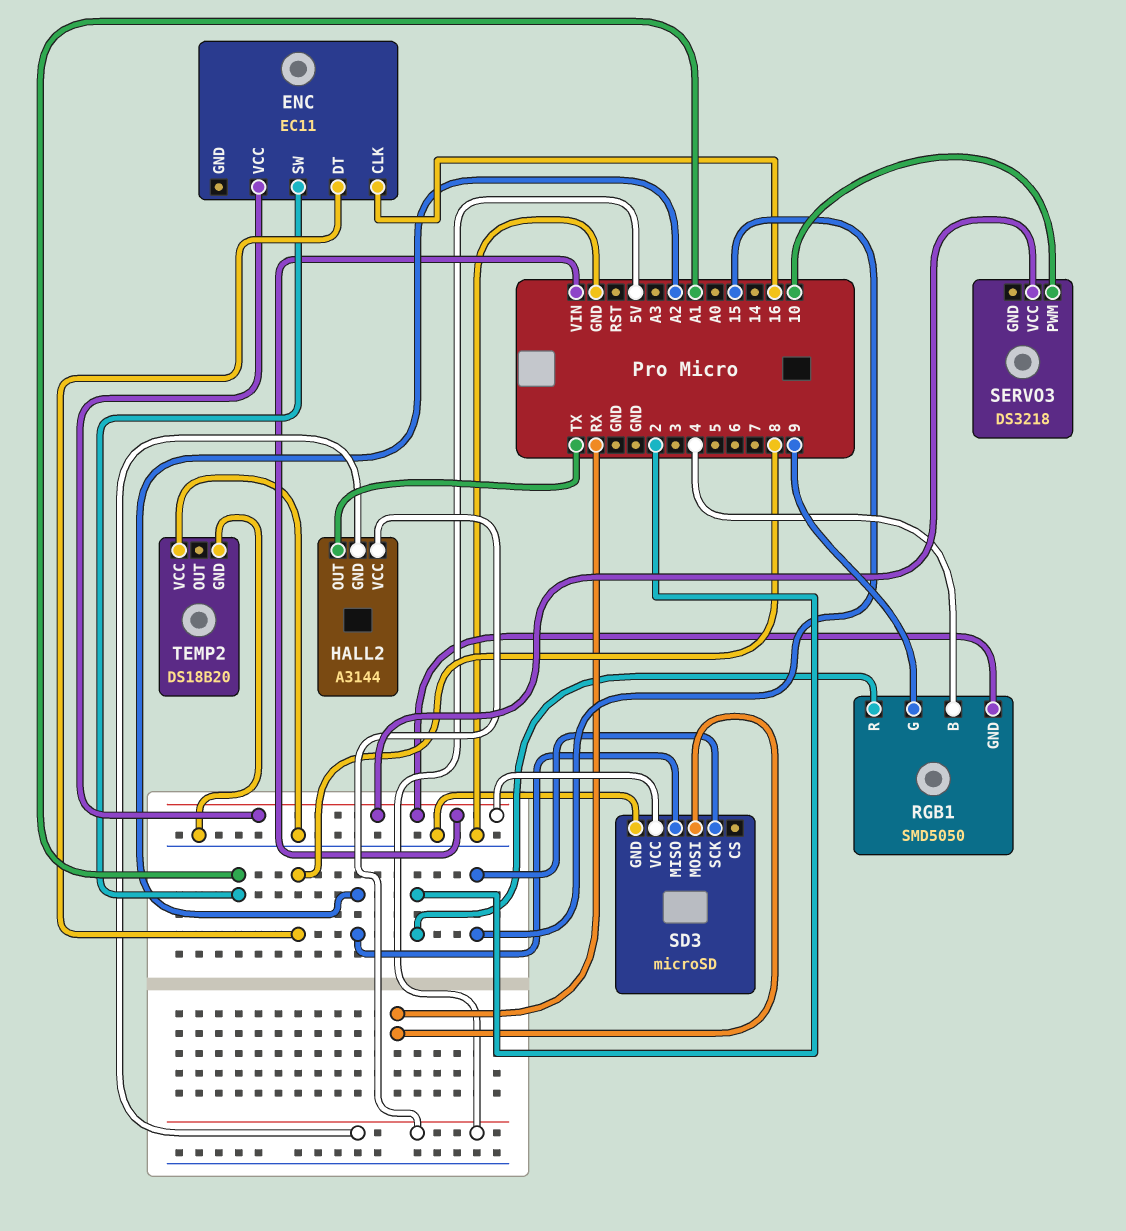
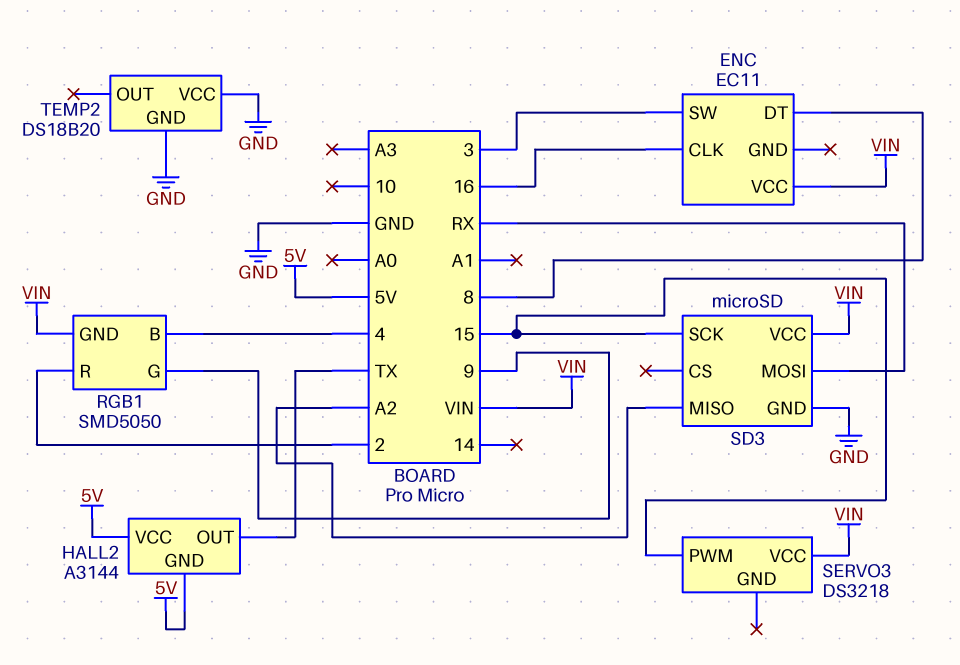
ENC pin SW: A1 -> 3
SERVO3 pin PWM: 10 -> 15

